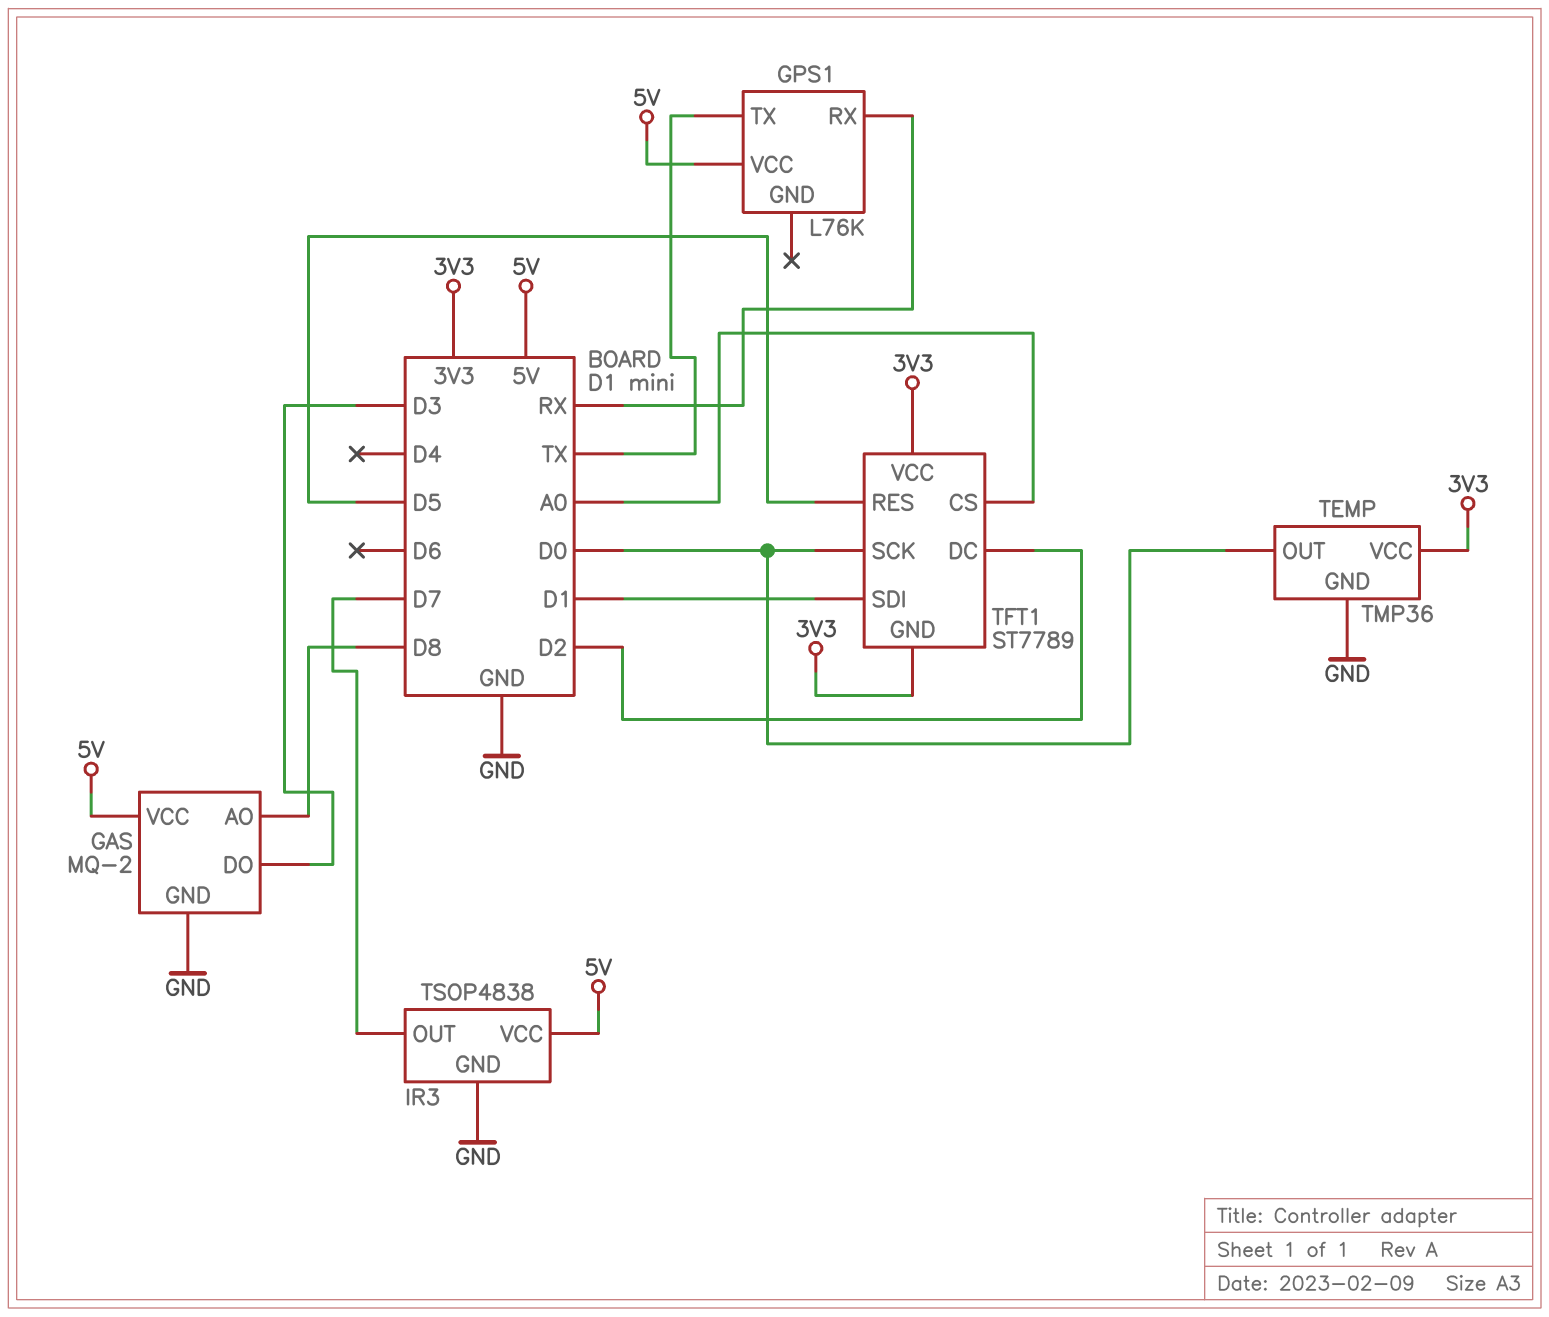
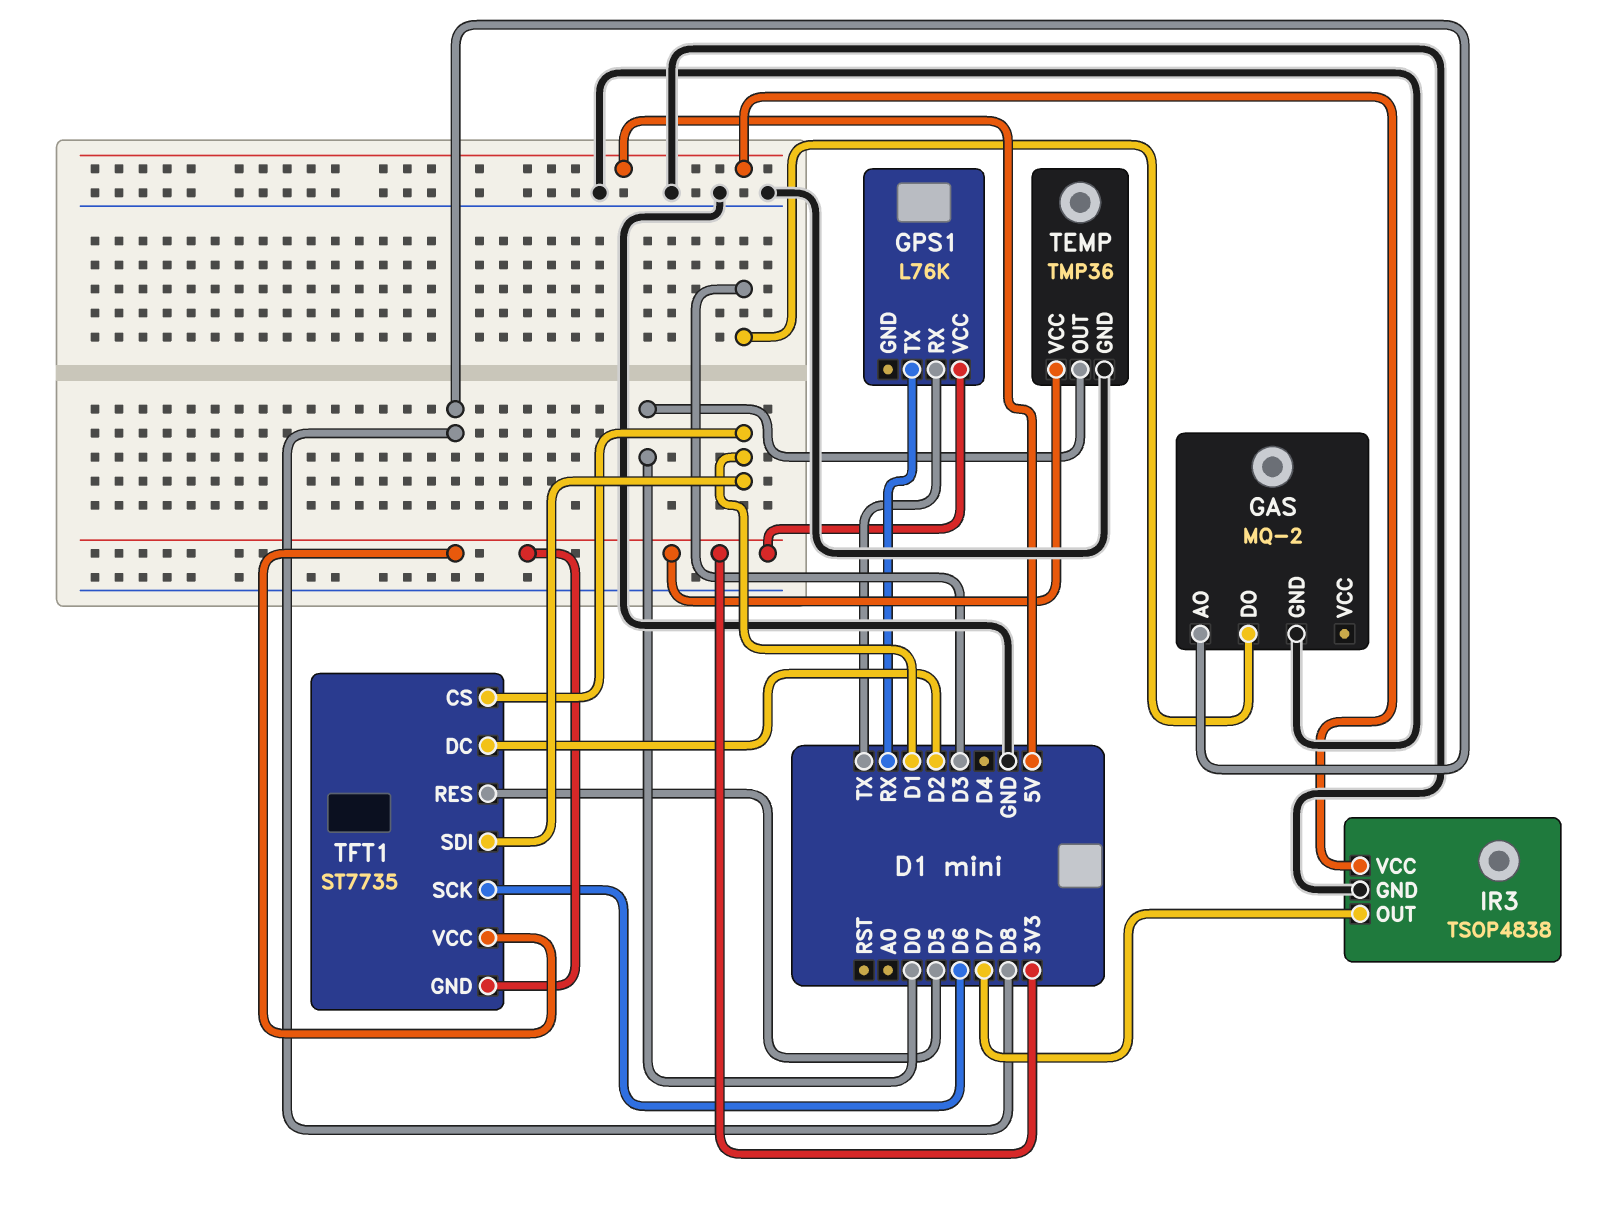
GAS pin VCC: 5V -> none
GPS1 pin RX: RX -> TX
GPS1 pin TX: TX -> RX
GPS1 pin VCC: 5V -> 3V3
TFT1: ST7789 -> ST7735
TFT1 pin CS: A0 -> D1
TFT1 pin SCK: D0 -> D6

